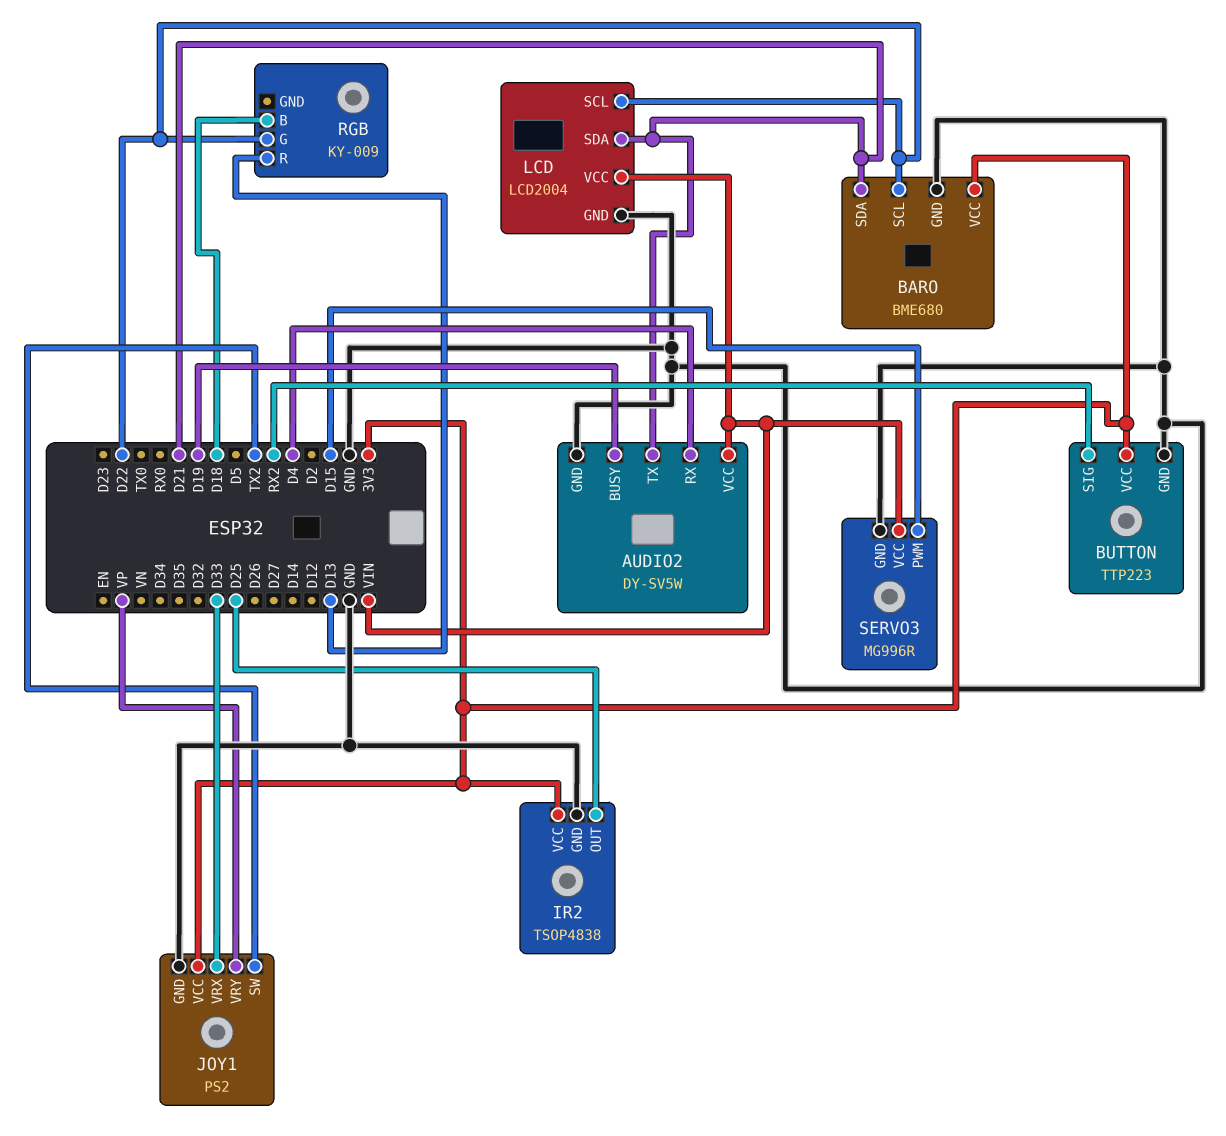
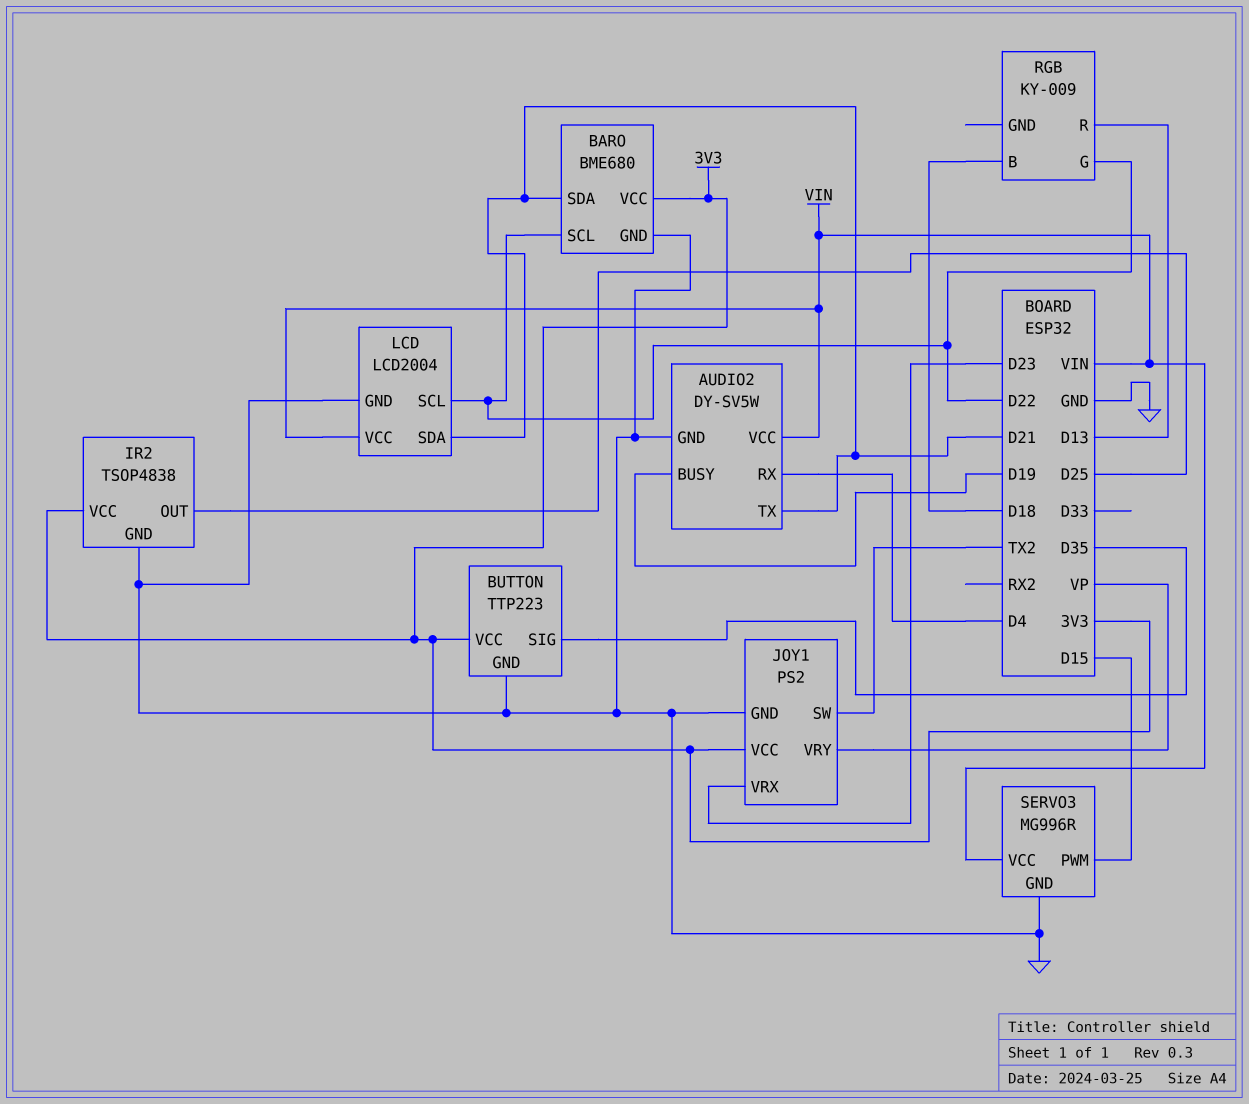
BUTTON pin SIG: RX2 -> D35
JOY1 pin VRX: D33 -> D23

